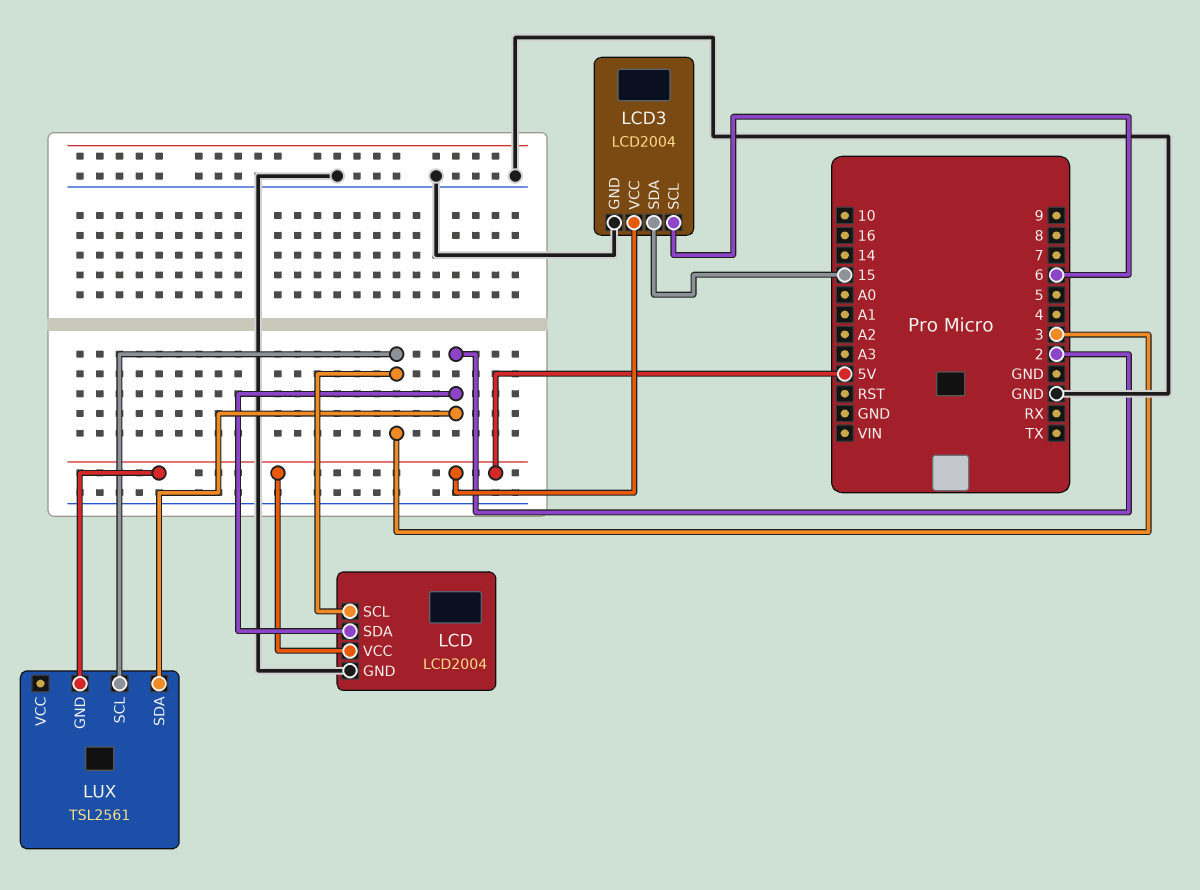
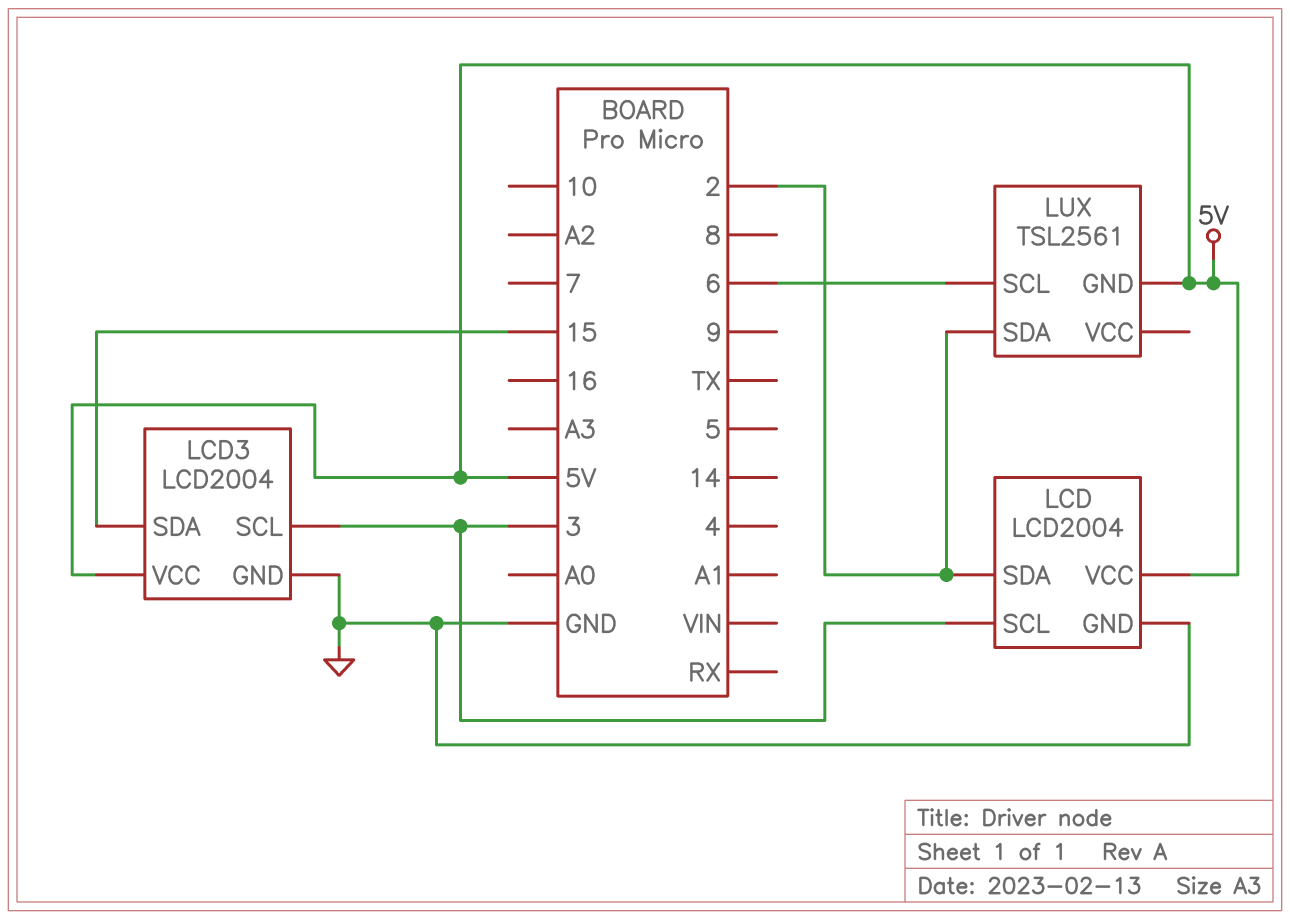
LCD3 pin SCL: 6 -> 3
LUX pin SCL: 3 -> 6

